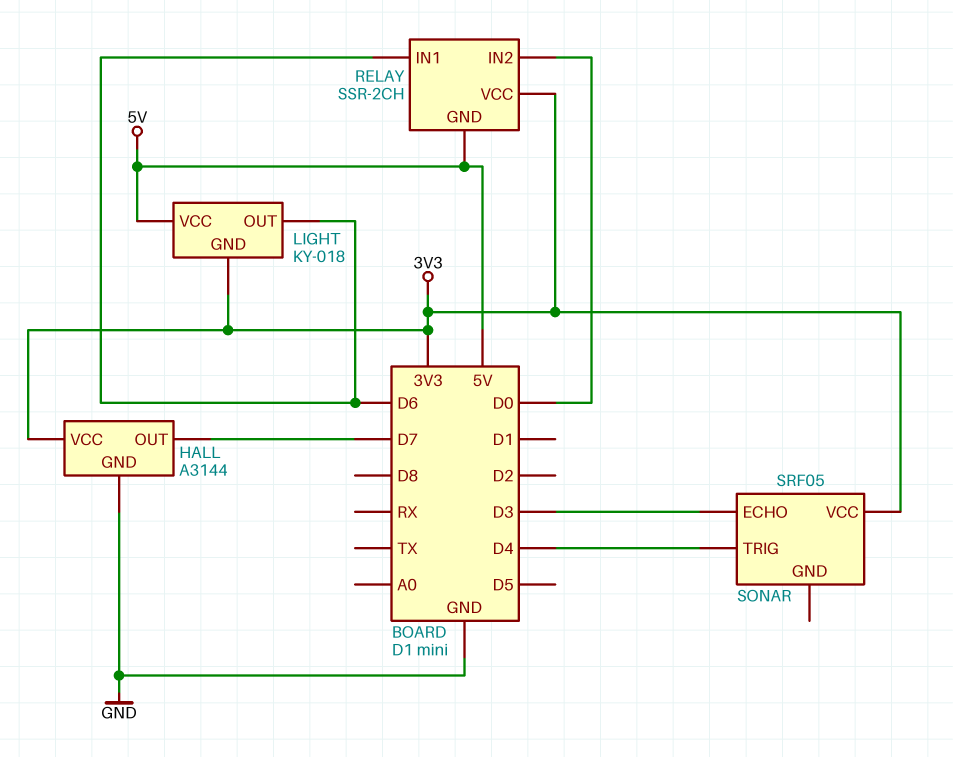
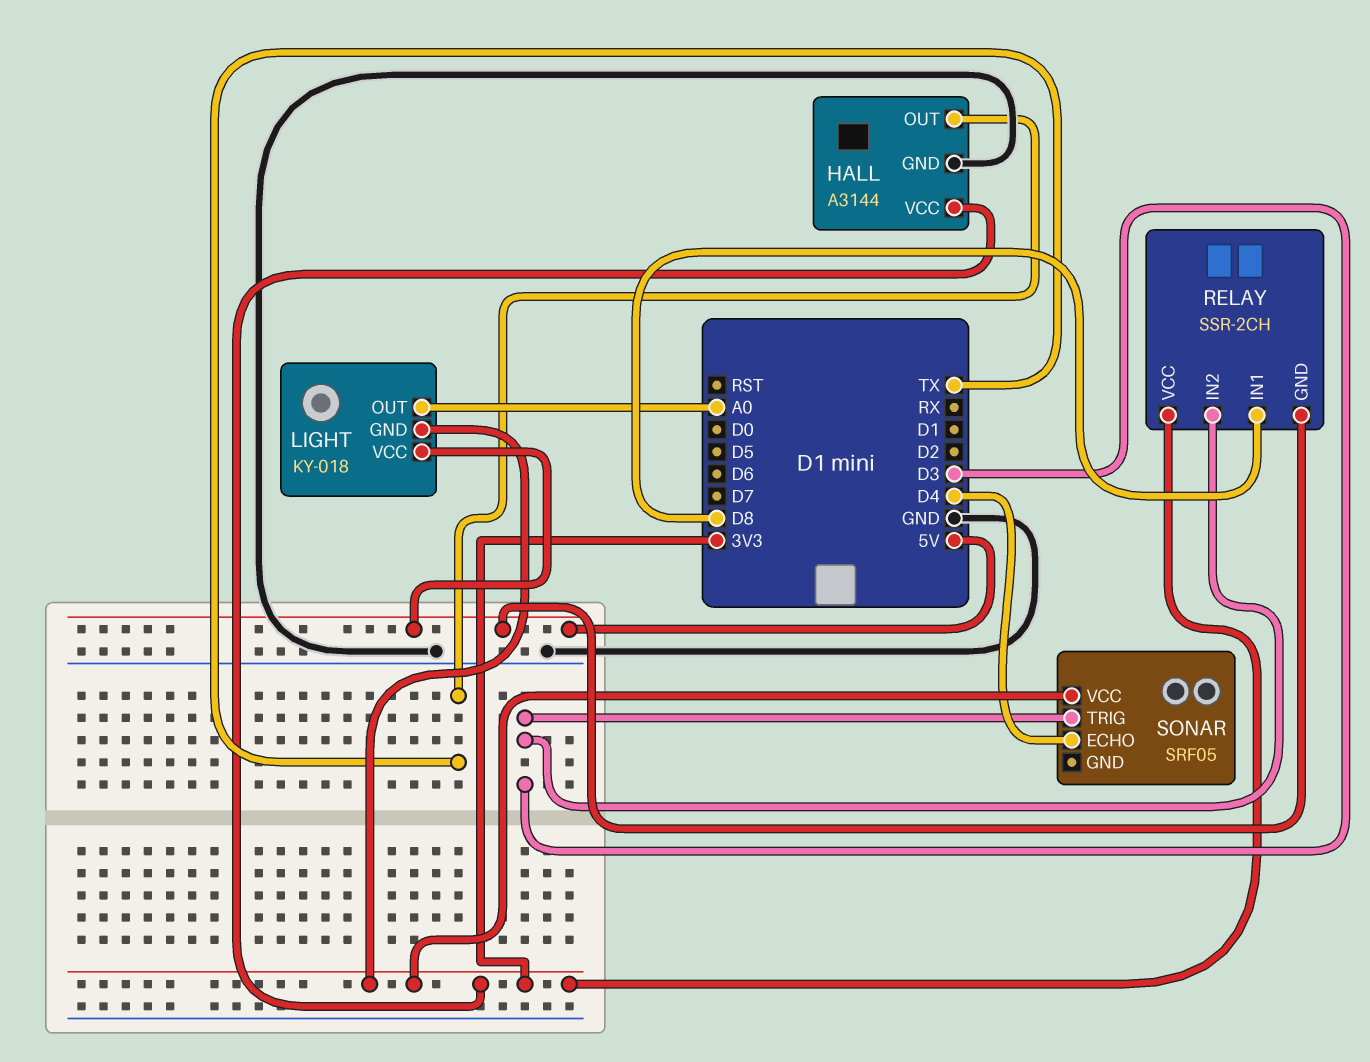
HALL pin OUT: D7 -> TX
LIGHT pin OUT: D6 -> A0
RELAY pin IN1: D6 -> D8
RELAY pin IN2: D0 -> D3
SONAR pin ECHO: D3 -> D4
SONAR pin TRIG: D4 -> D3

